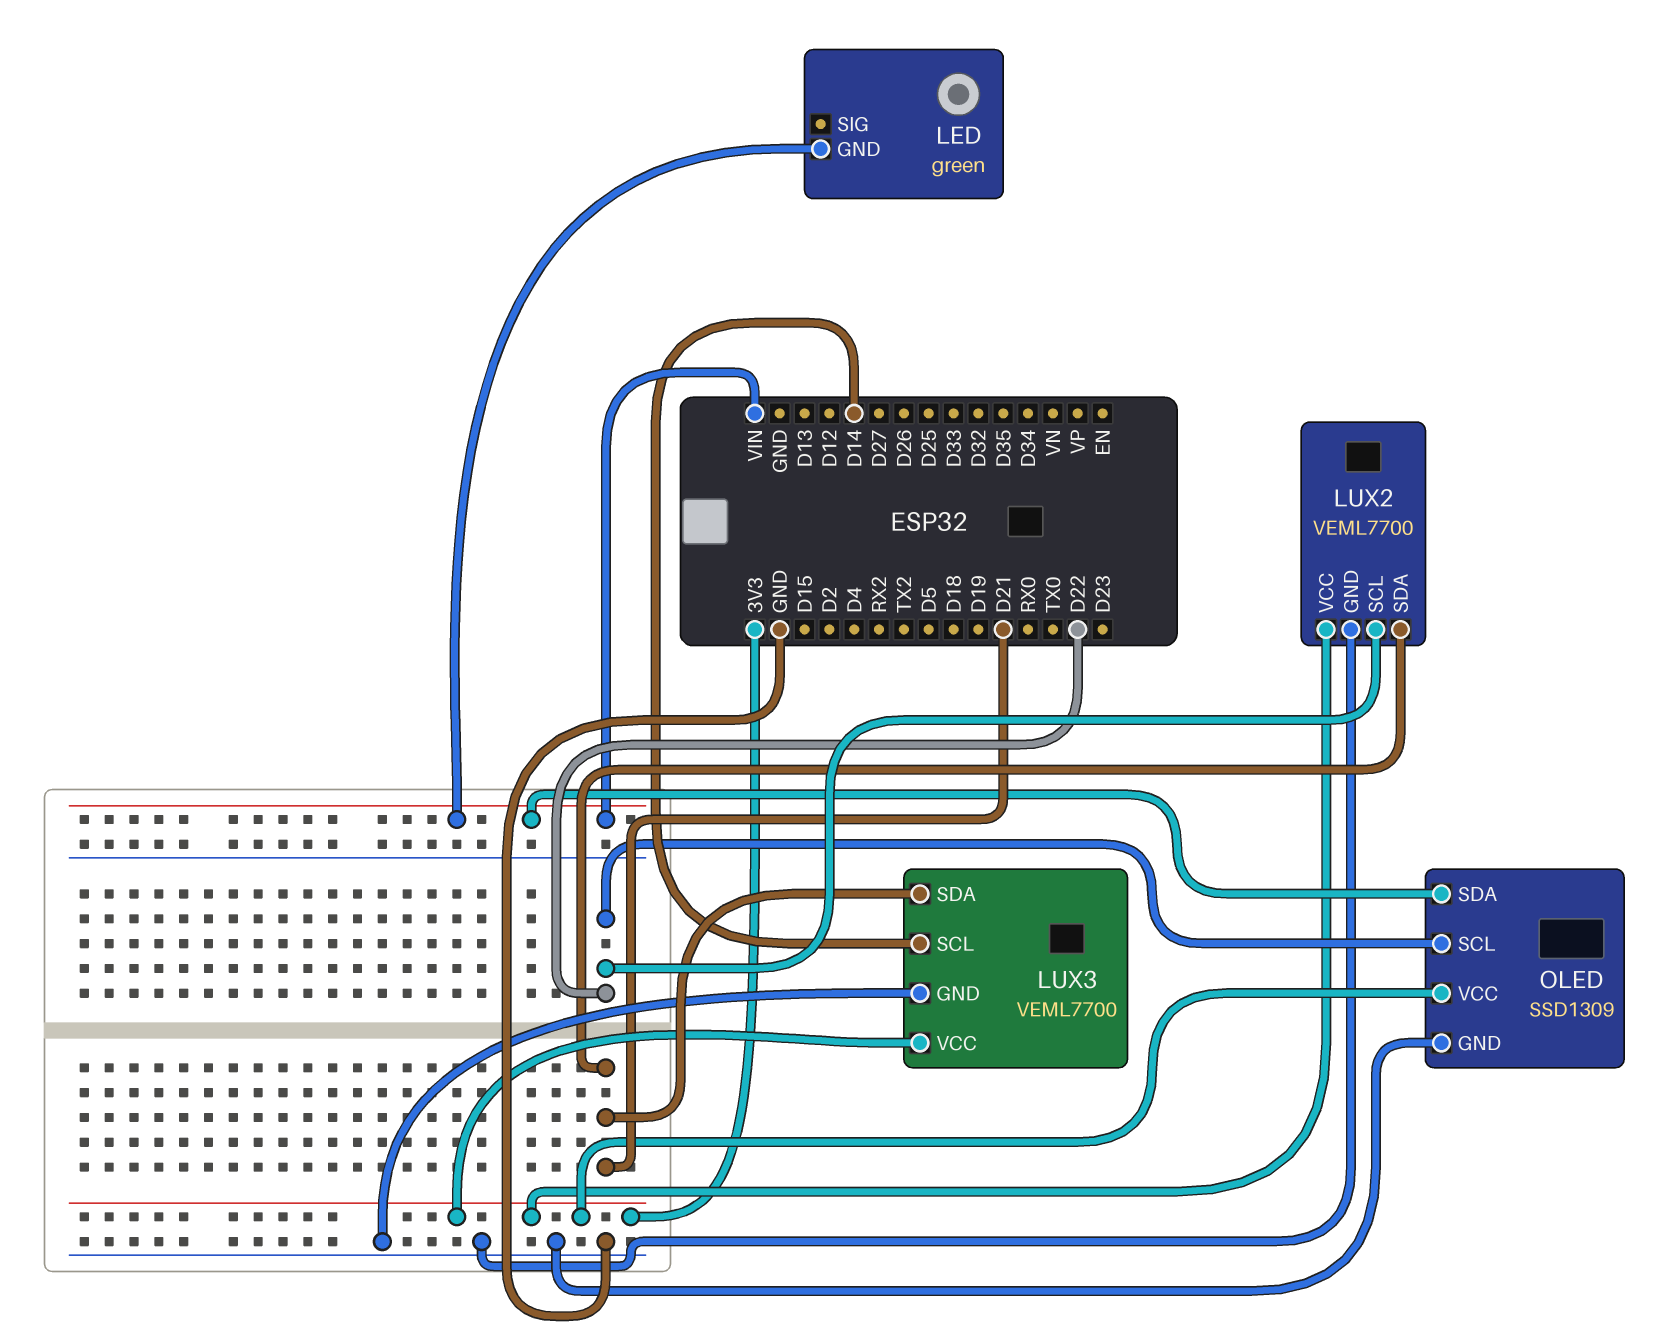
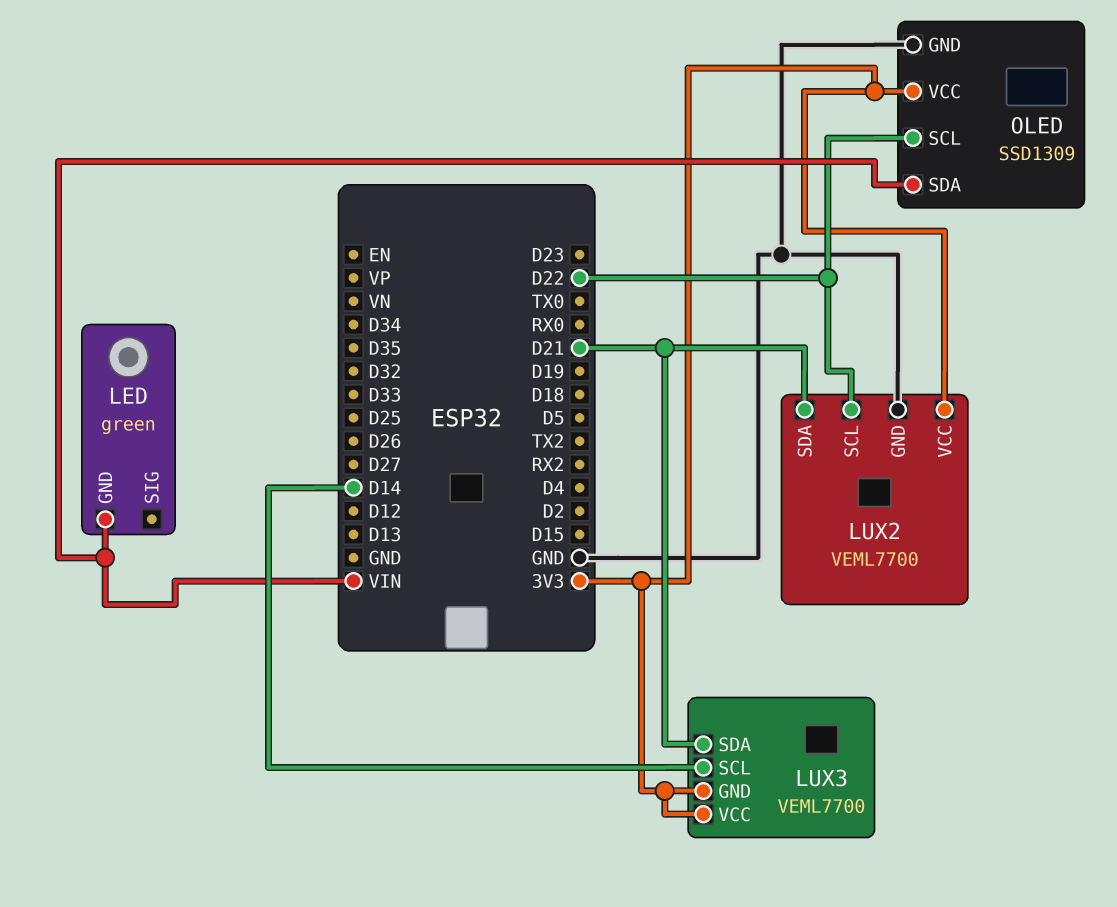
LUX3 pin GND: GND -> 3V3

